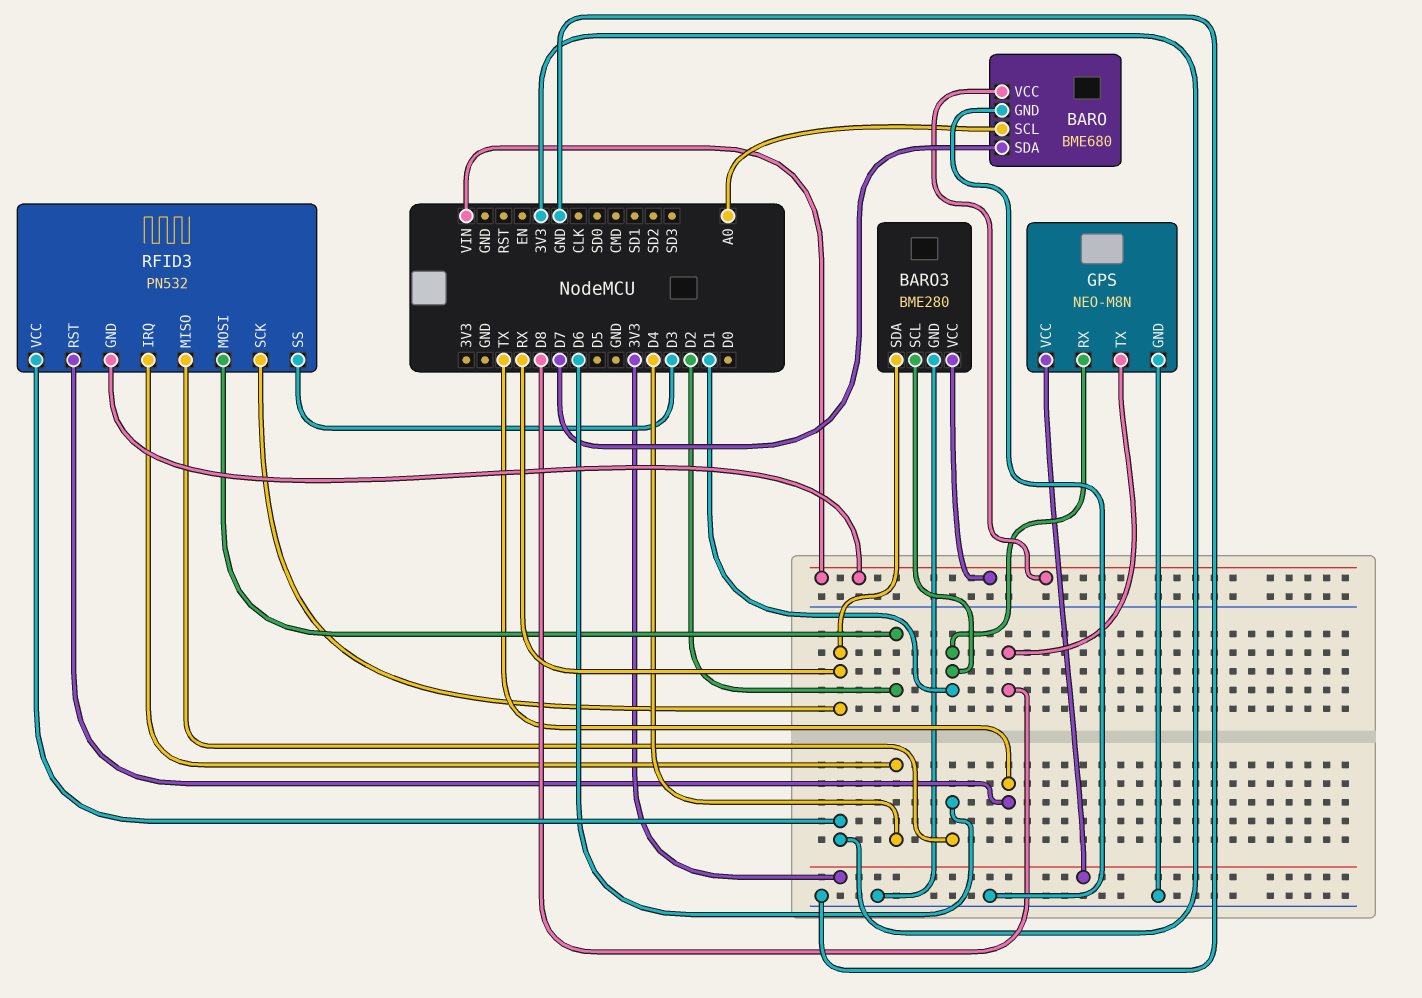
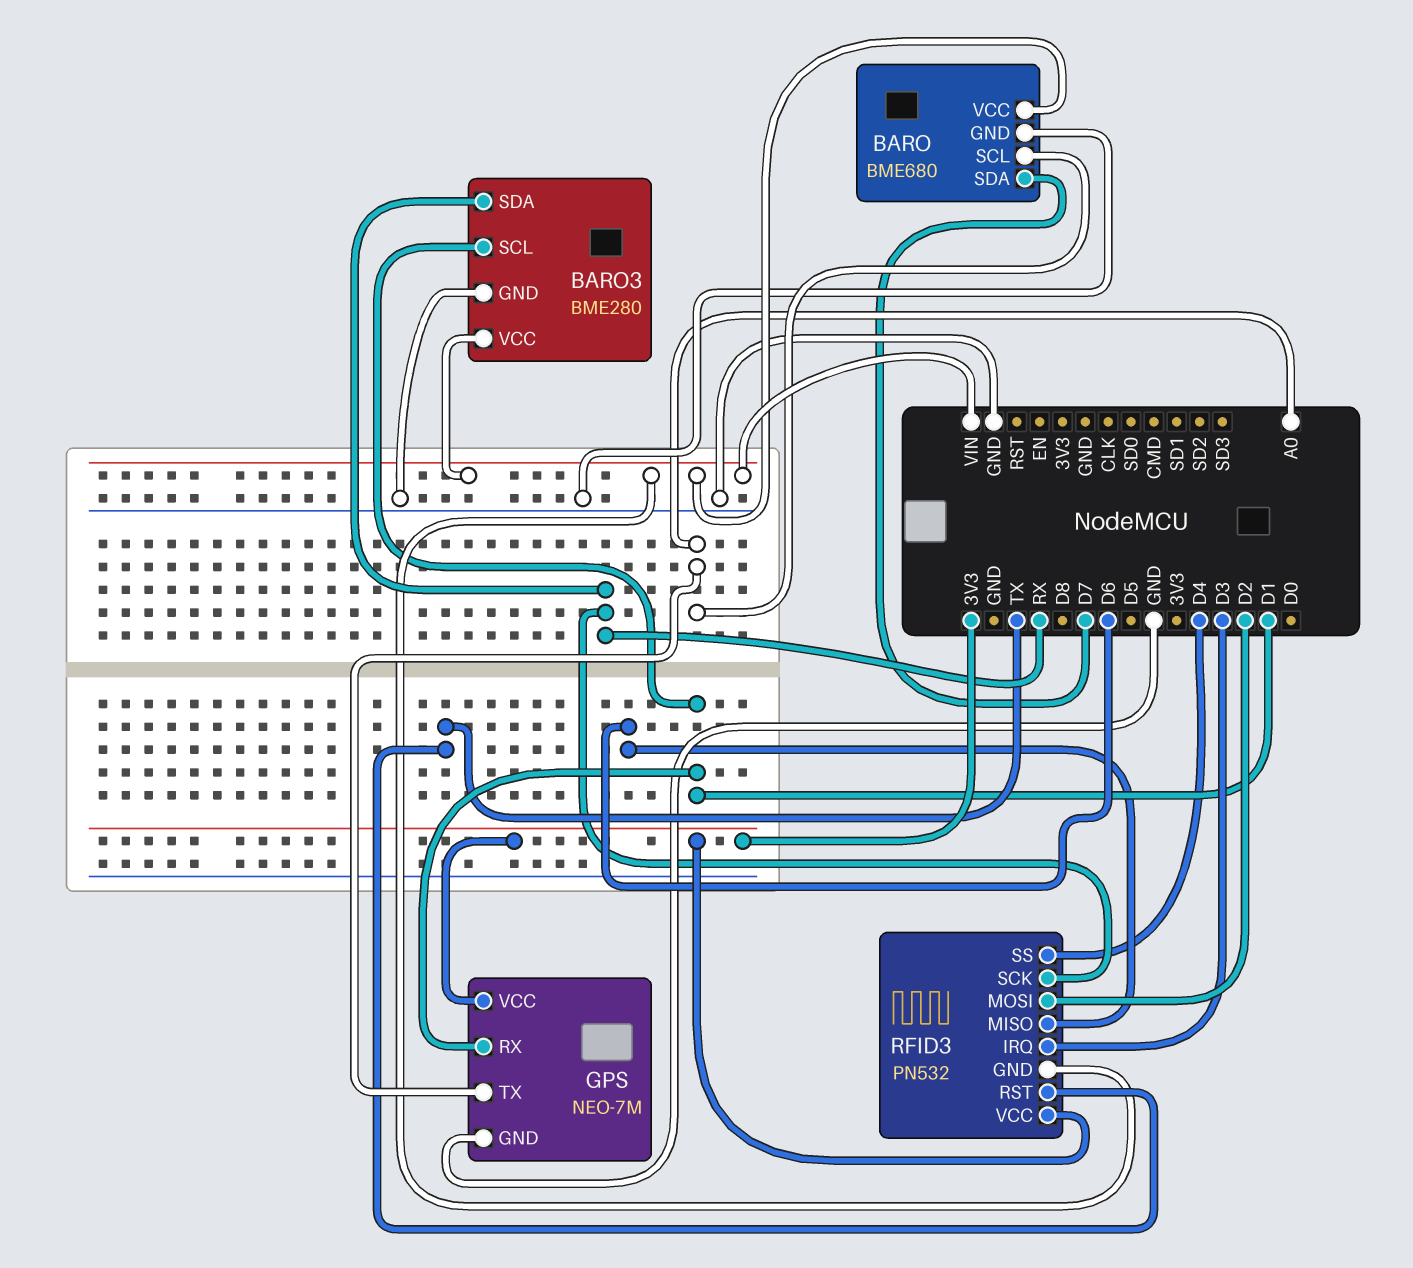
GPS: NEO-M8N -> NEO-7M
GPS pin TX: D8 -> A0
RFID3 pin IRQ: D4 -> D3
RFID3 pin SS: D3 -> D4

